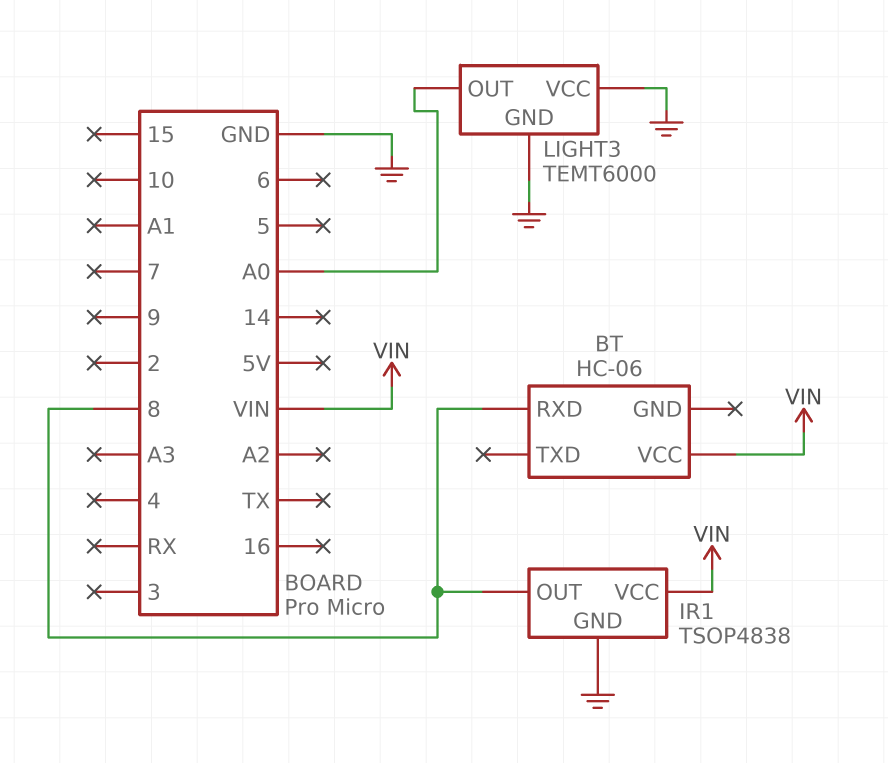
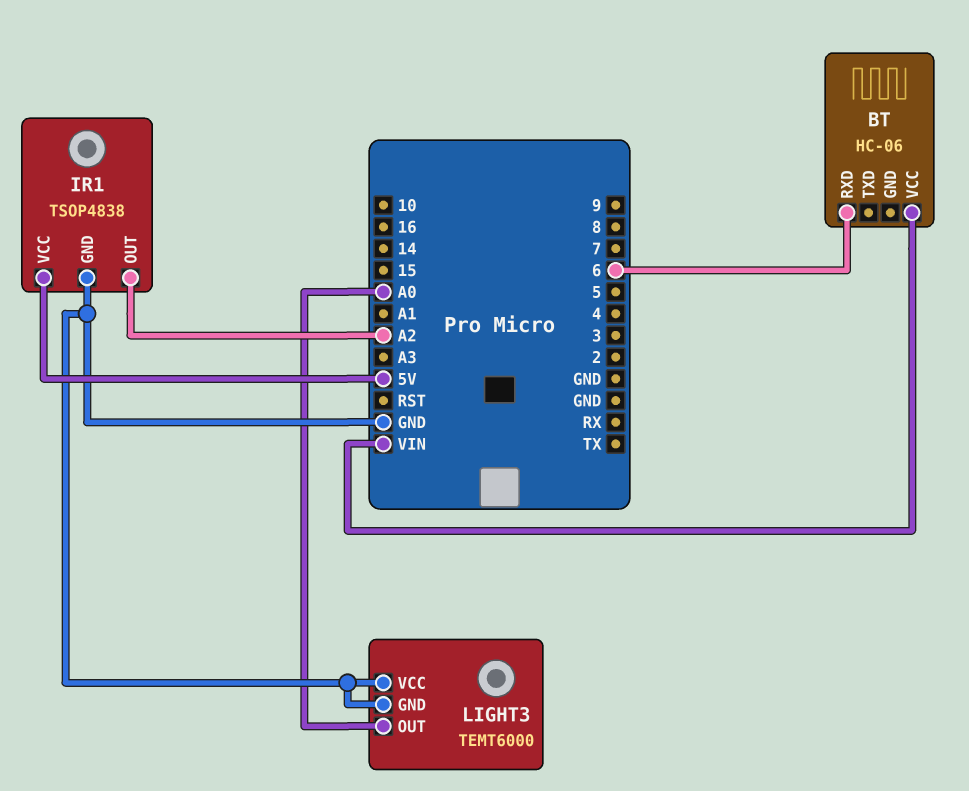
BT pin RXD: 8 -> 6
IR1 pin OUT: 8 -> A2
IR1 pin VCC: VIN -> 5V

